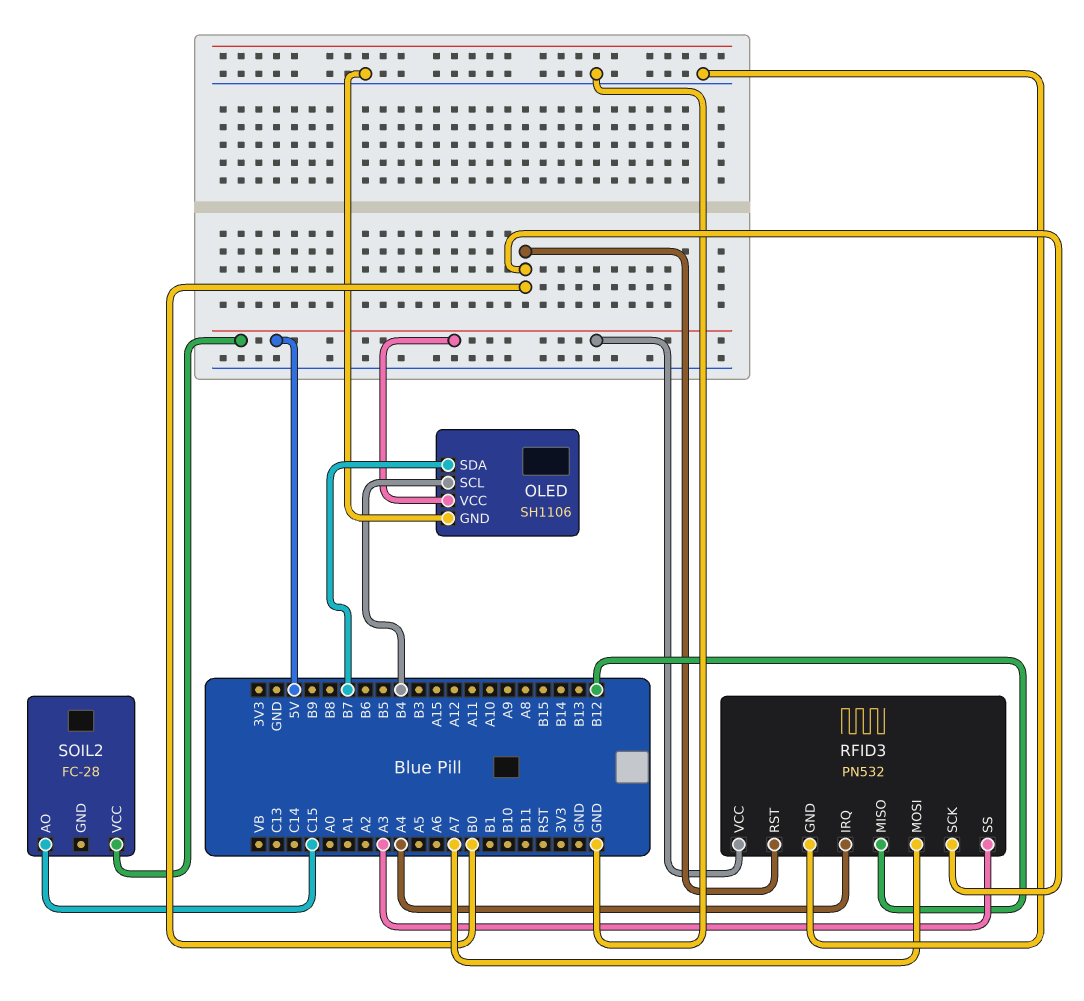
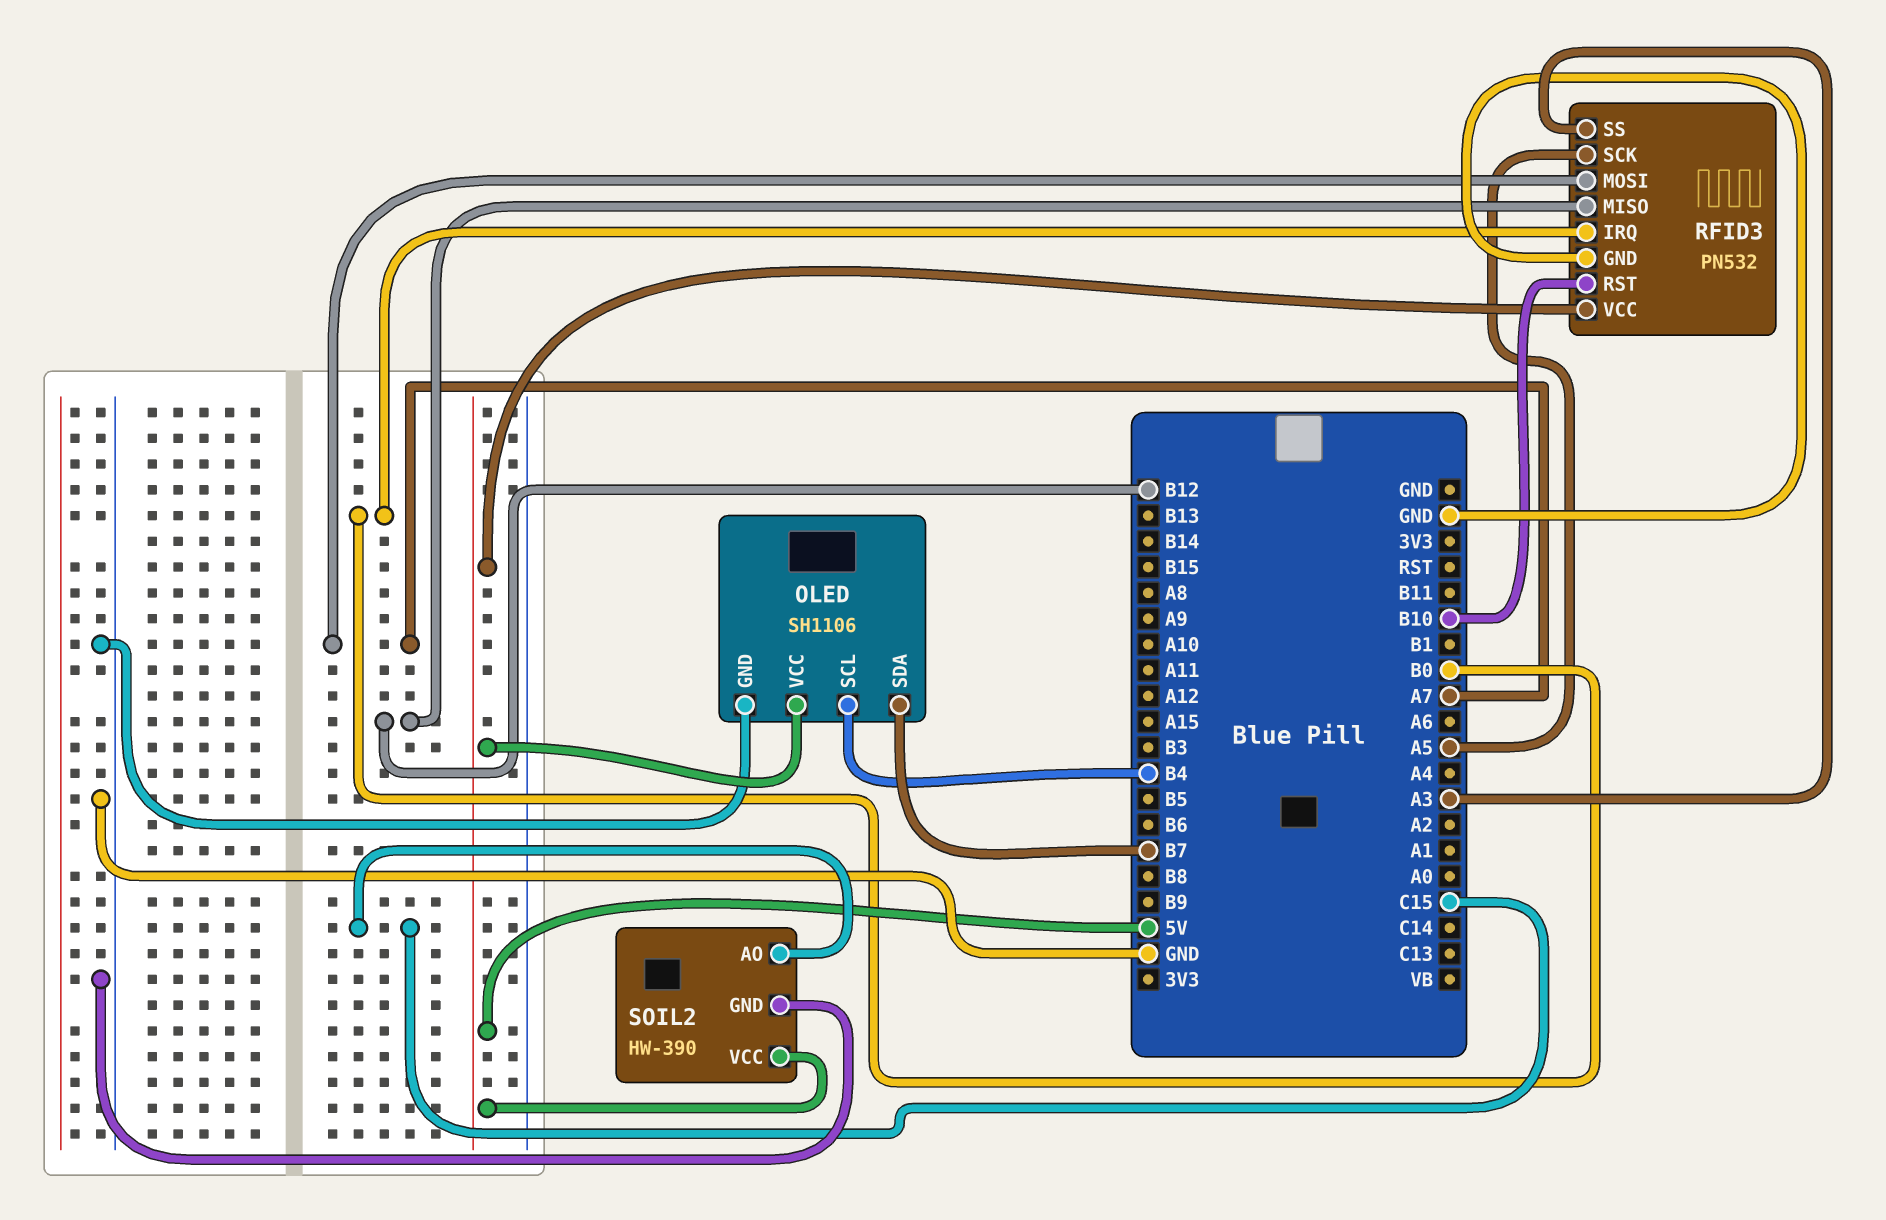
RFID3 pin IRQ: A4 -> B0
RFID3 pin RST: B0 -> B10
RFID3 pin SCK: B0 -> A5
SOIL2: FC-28 -> HW-390
SOIL2 pin GND: none -> GND

